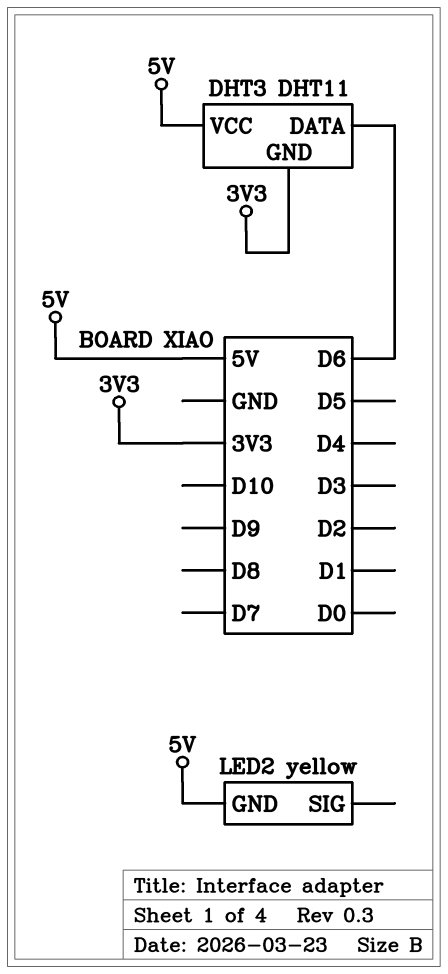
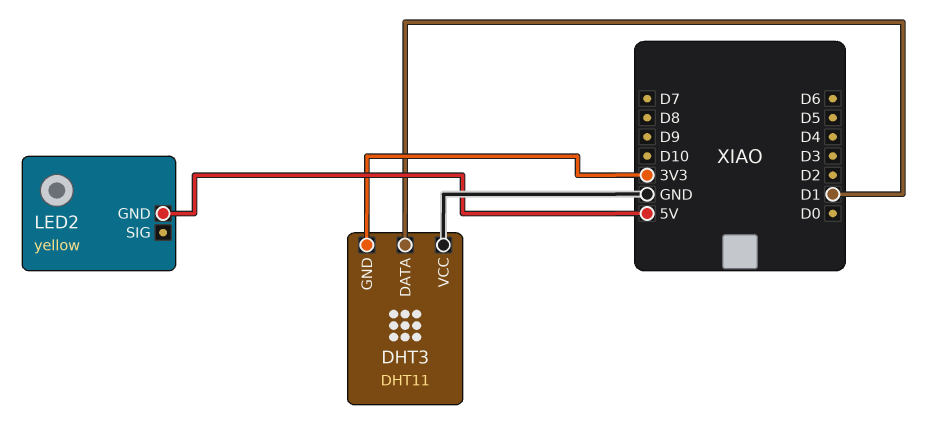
DHT3 pin DATA: D6 -> D1
DHT3 pin VCC: 5V -> GND

